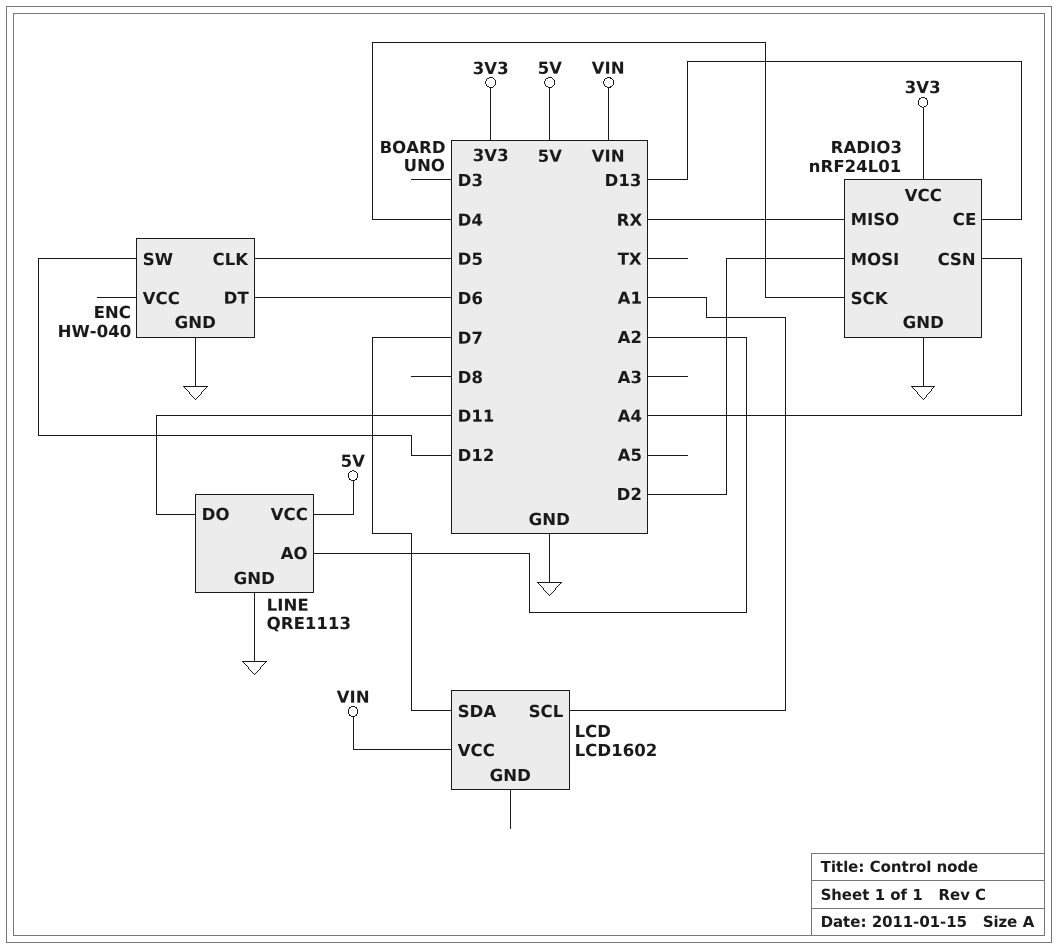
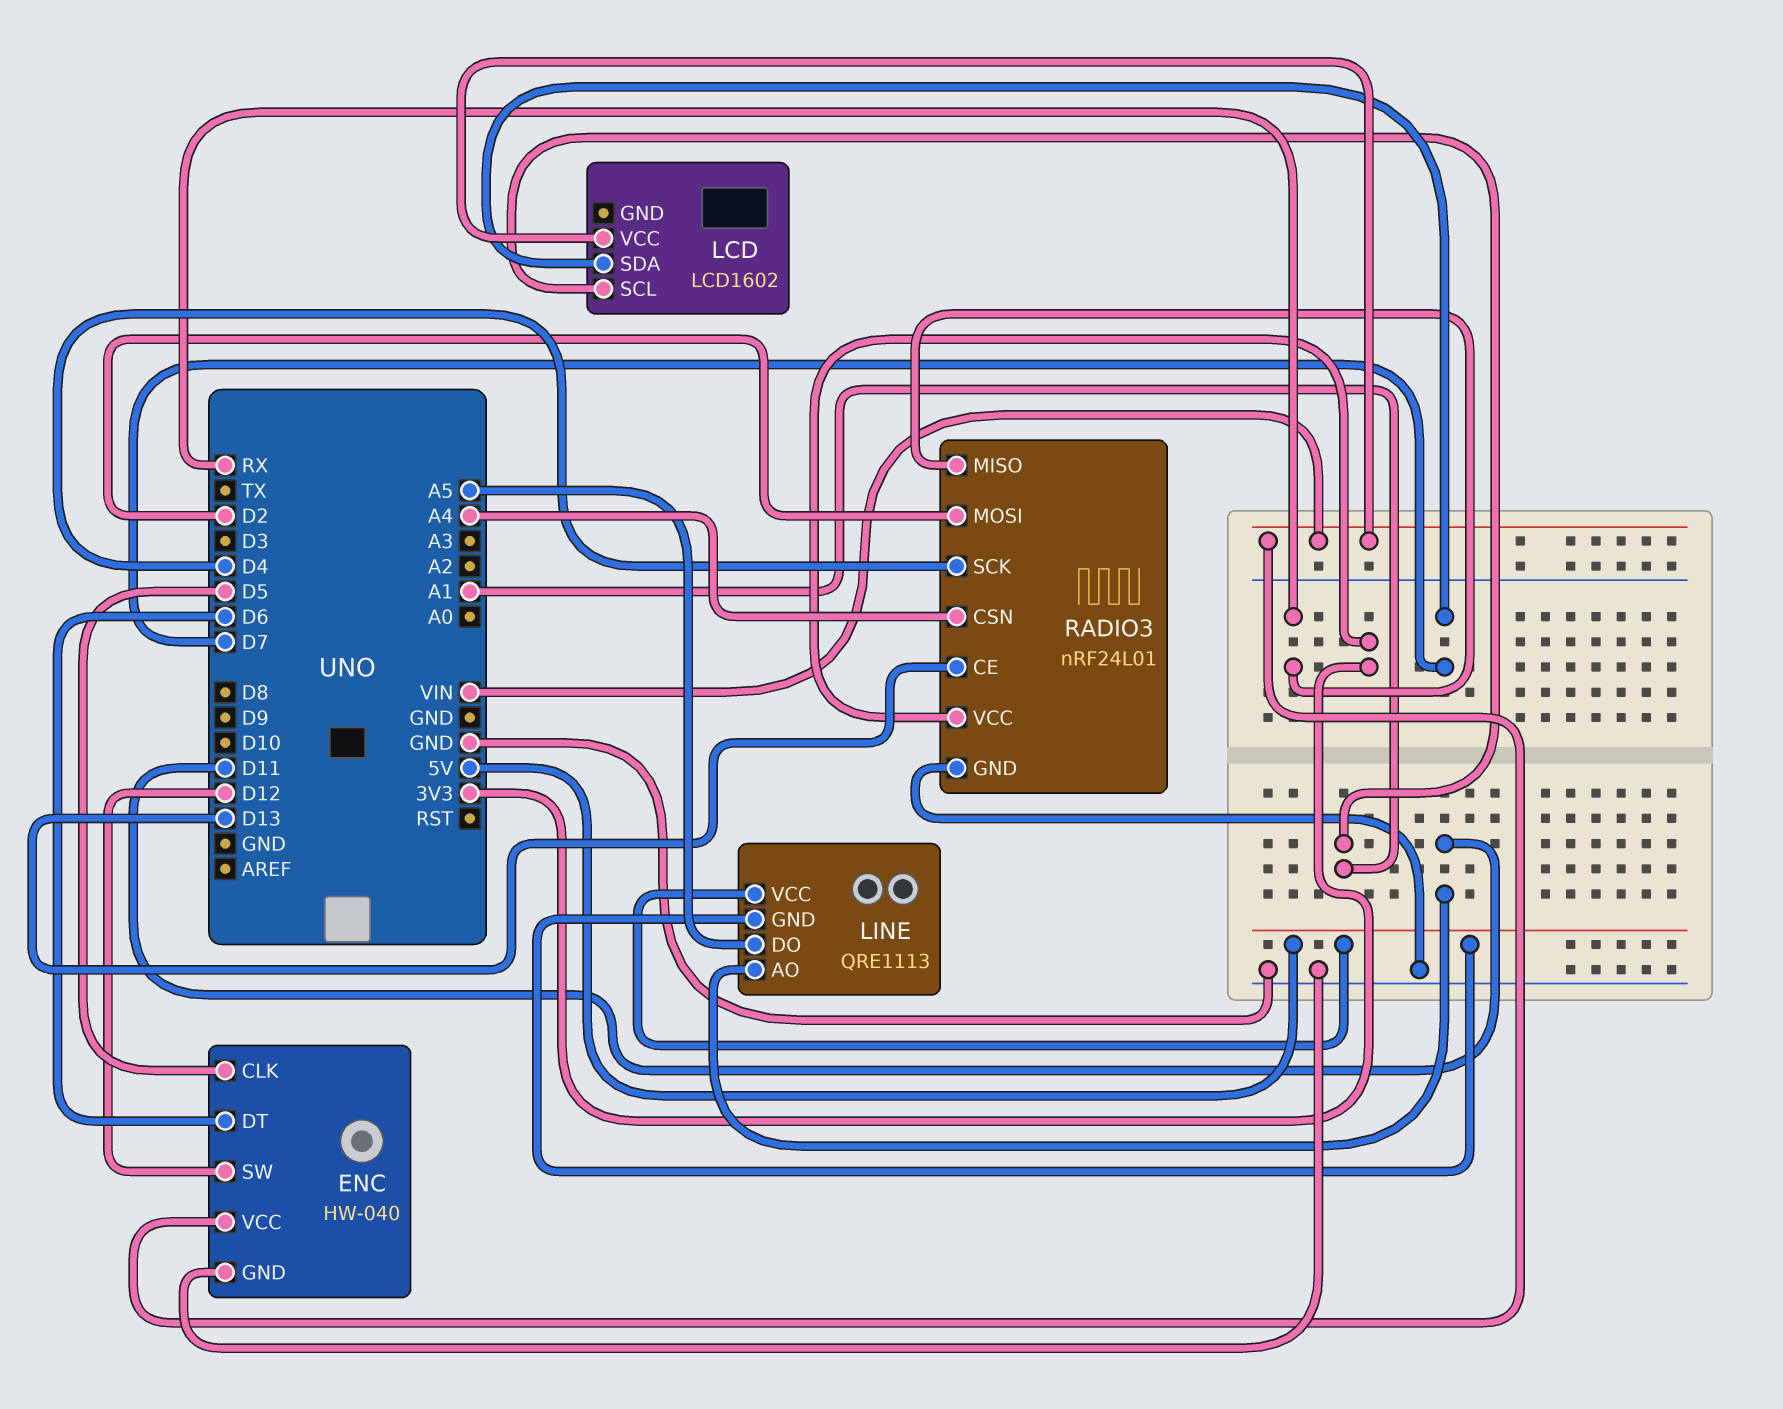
ENC pin VCC: none -> VIN
LINE pin AO: A2 -> D11
LINE pin DO: D11 -> A5
LINE pin GND: GND -> 5V

